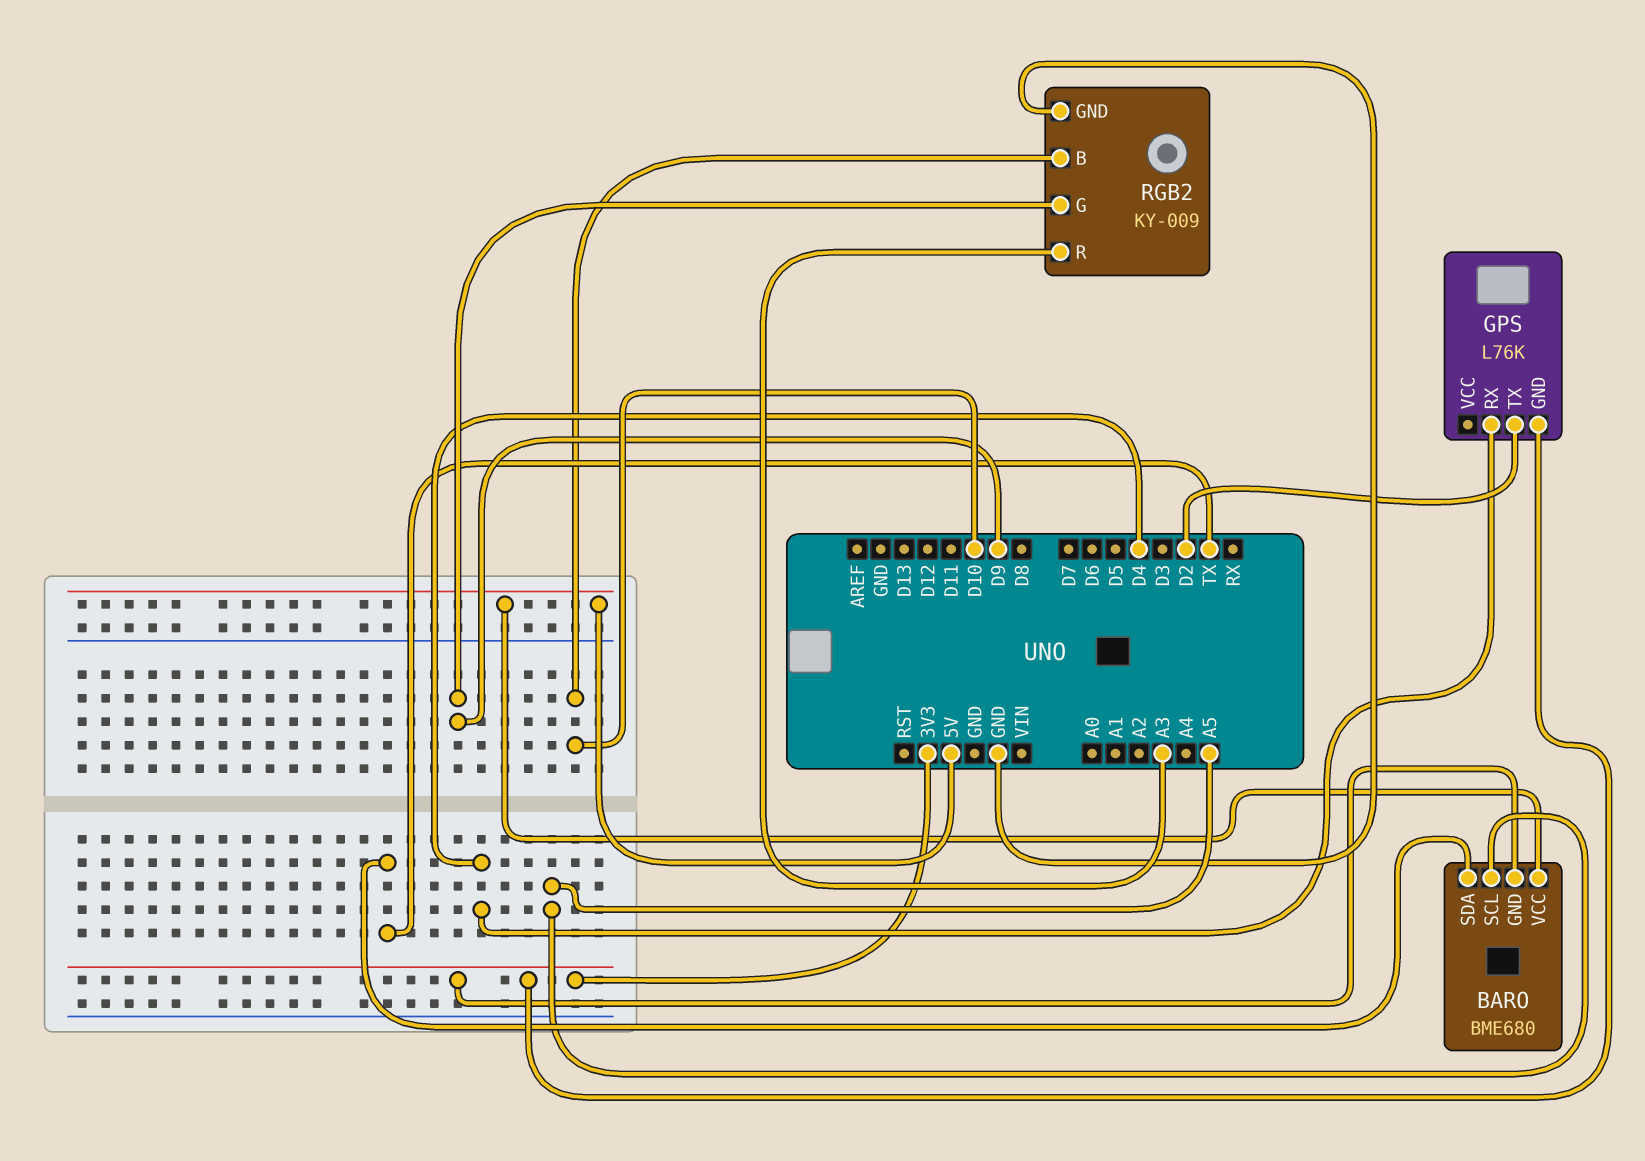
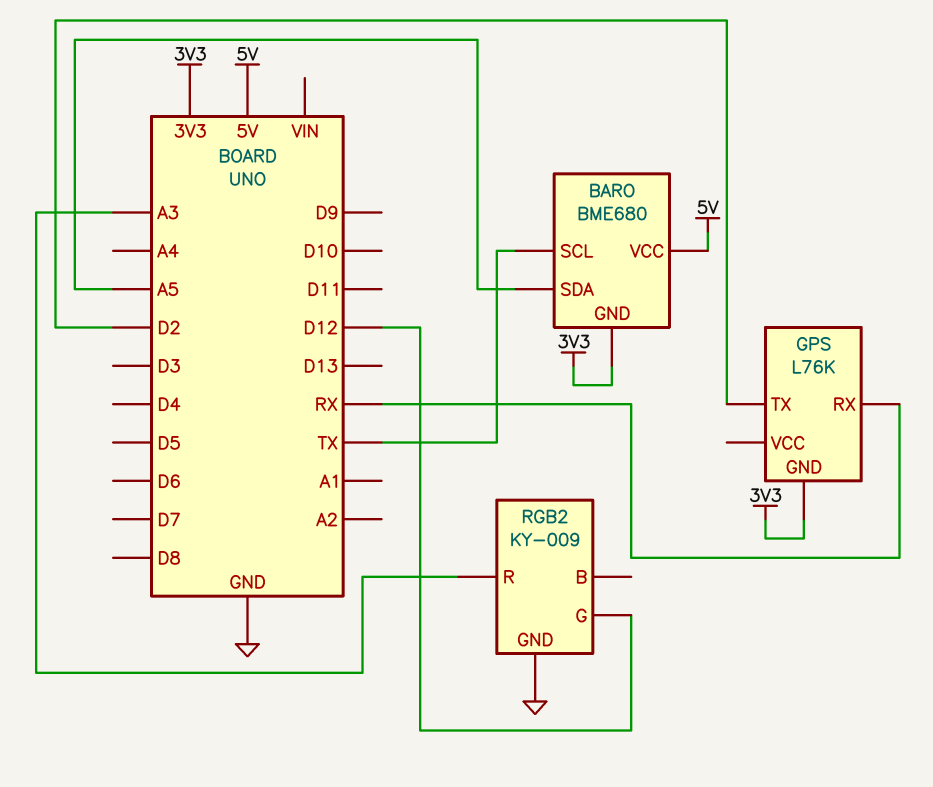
BARO pin SCL: A5 -> TX
BARO pin SDA: TX -> A5
GPS pin RX: D4 -> RX
RGB2 pin B: D10 -> none
RGB2 pin G: D9 -> D12

